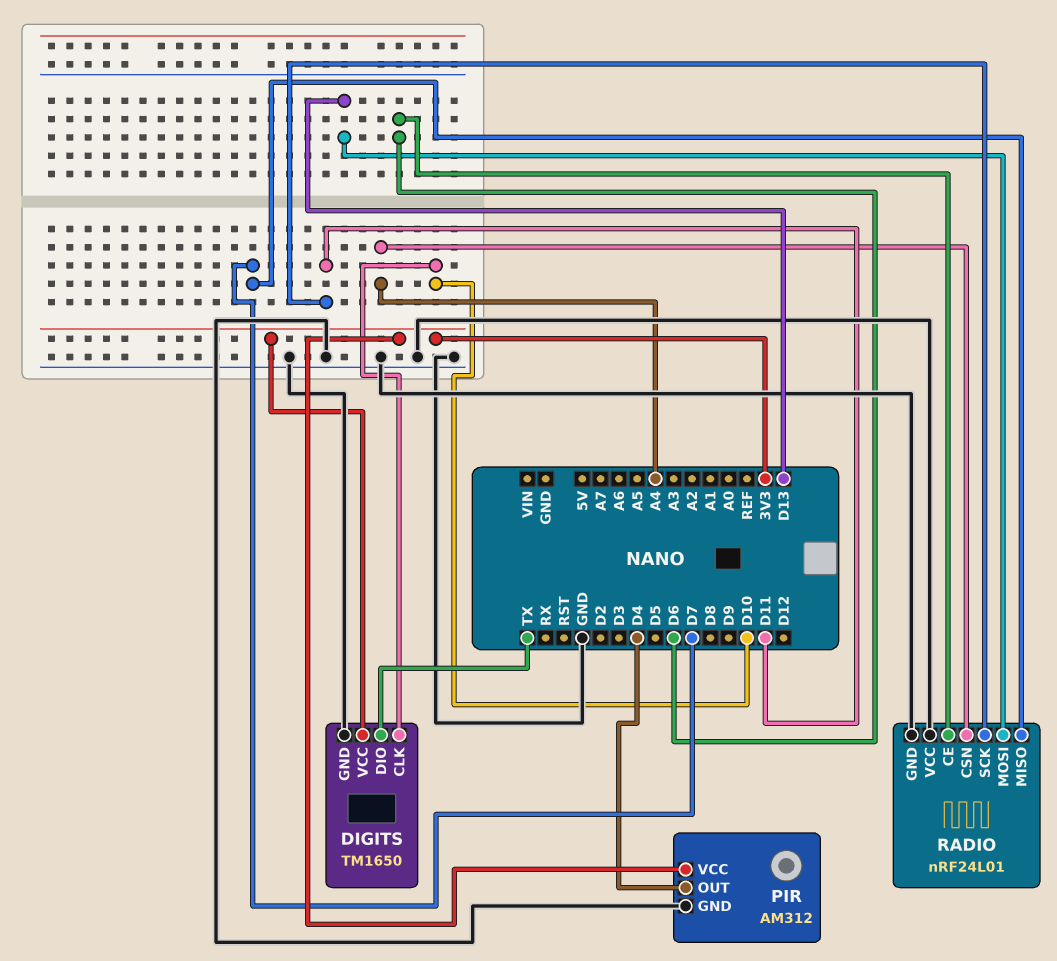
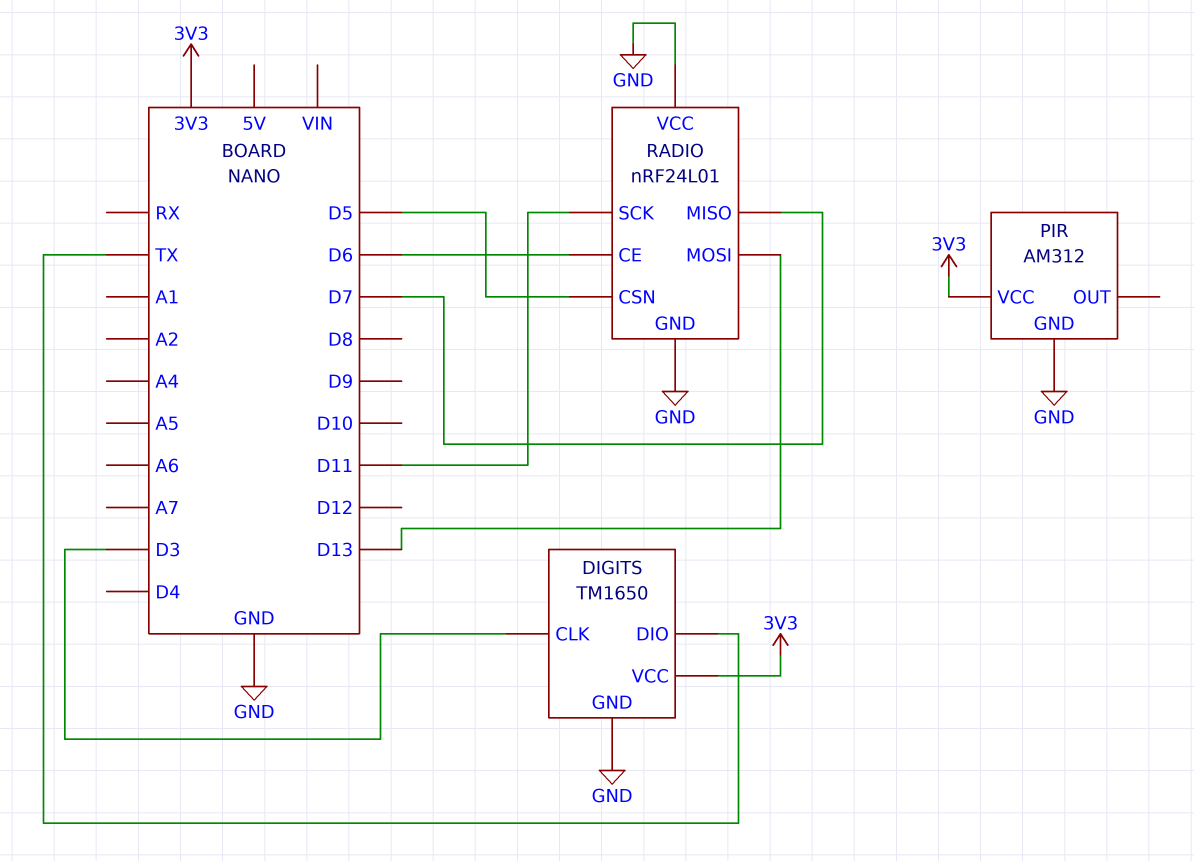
DIGITS pin CLK: D10 -> D3
PIR pin OUT: D4 -> none
RADIO pin CSN: A4 -> D5

